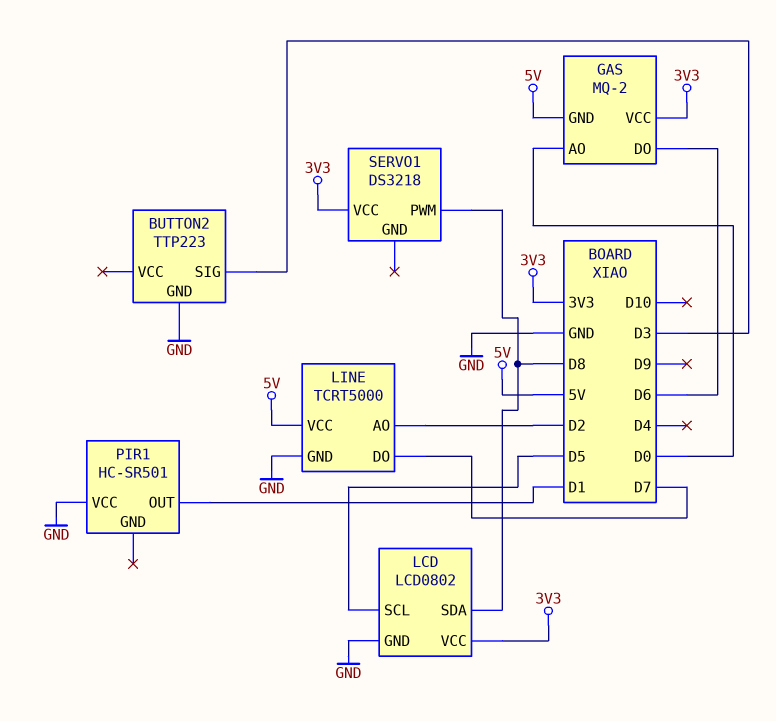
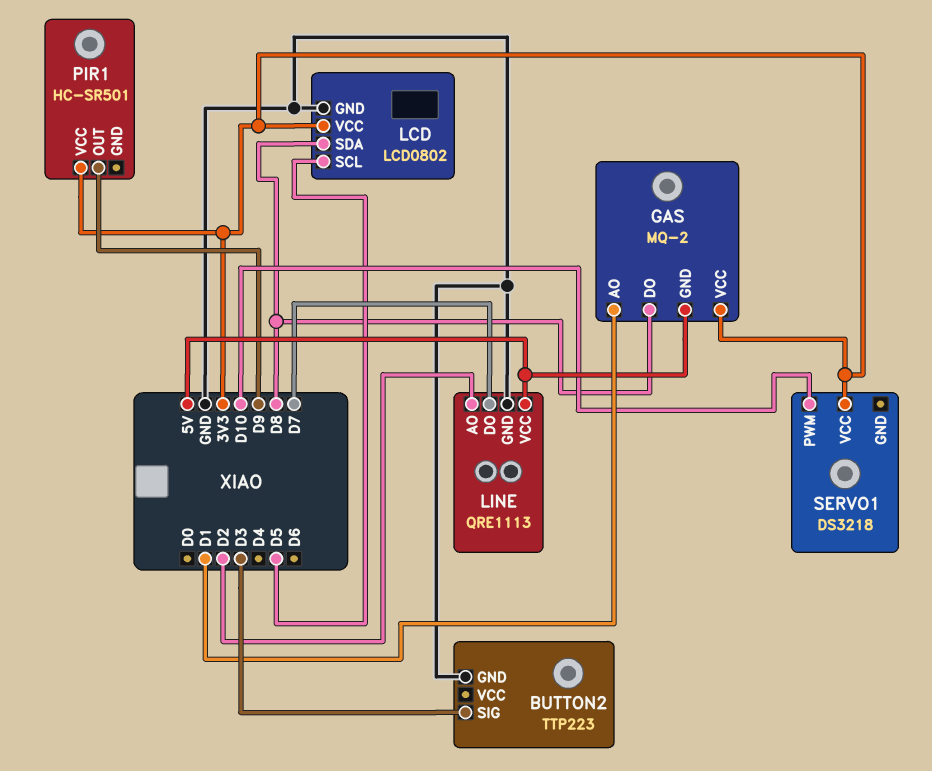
GAS pin AO: D0 -> D1
GAS pin DO: D6 -> D8
LINE: TCRT5000 -> QRE1113
PIR1 pin OUT: D1 -> D9
PIR1 pin VCC: GND -> 3V3
SERVO1 pin PWM: D8 -> D10

